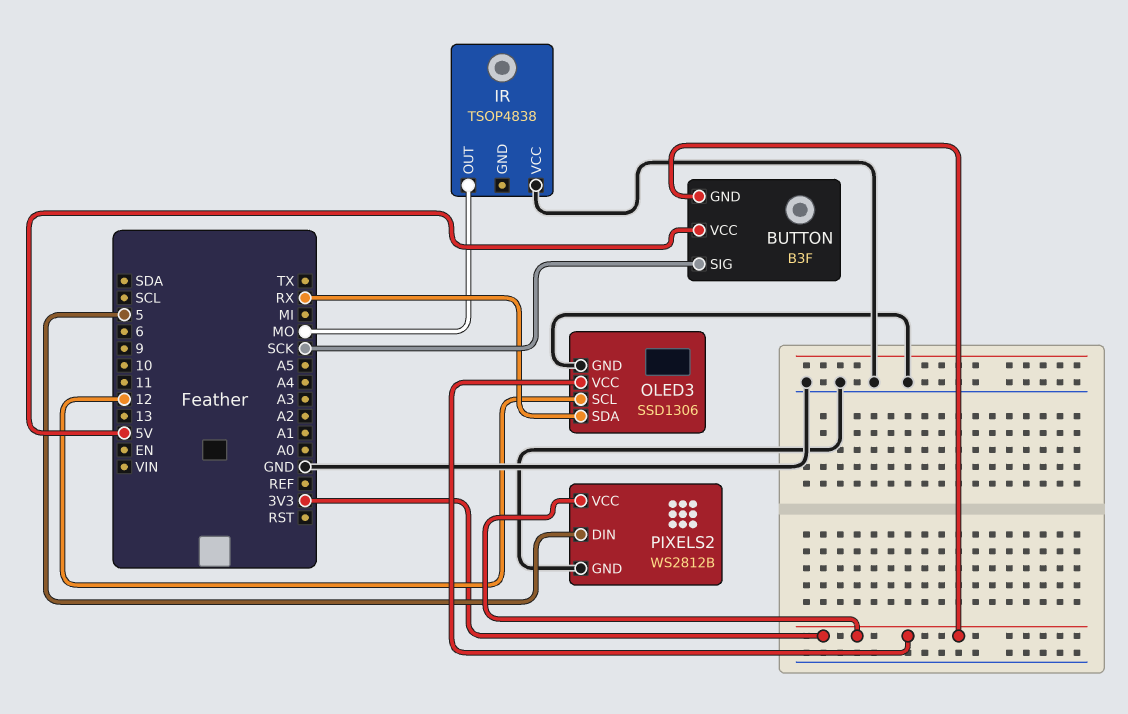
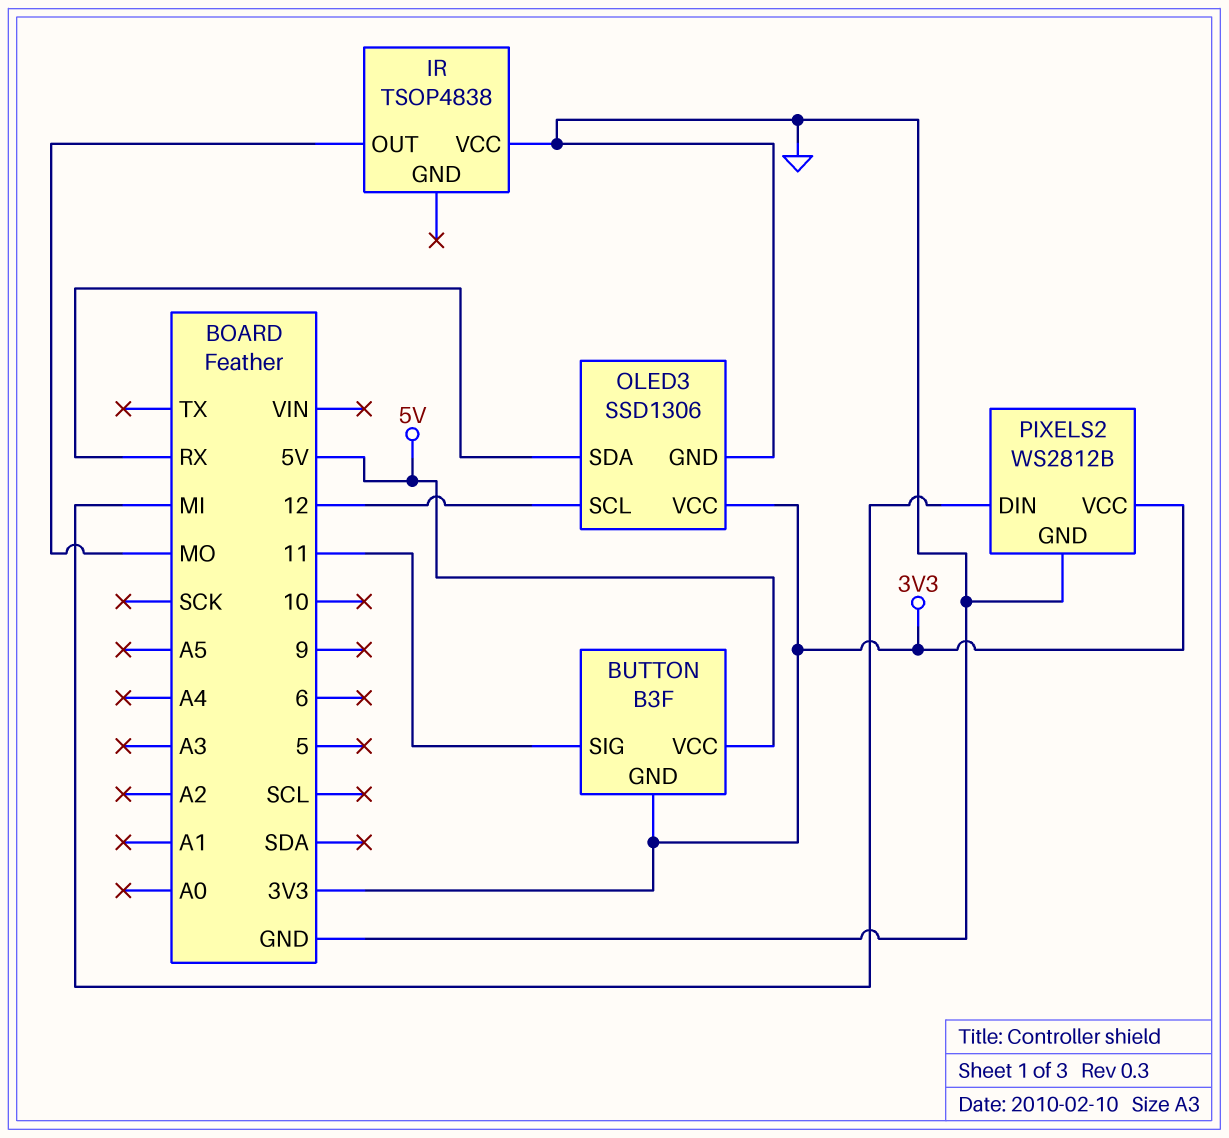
BUTTON pin SIG: SCK -> 11
PIXELS2 pin DIN: 5 -> MI

